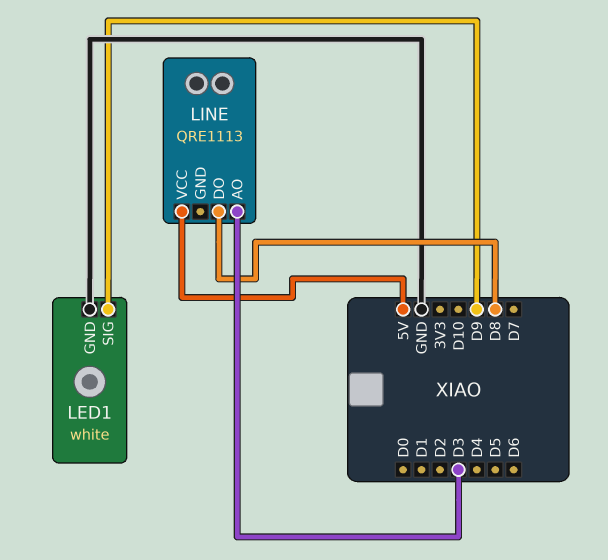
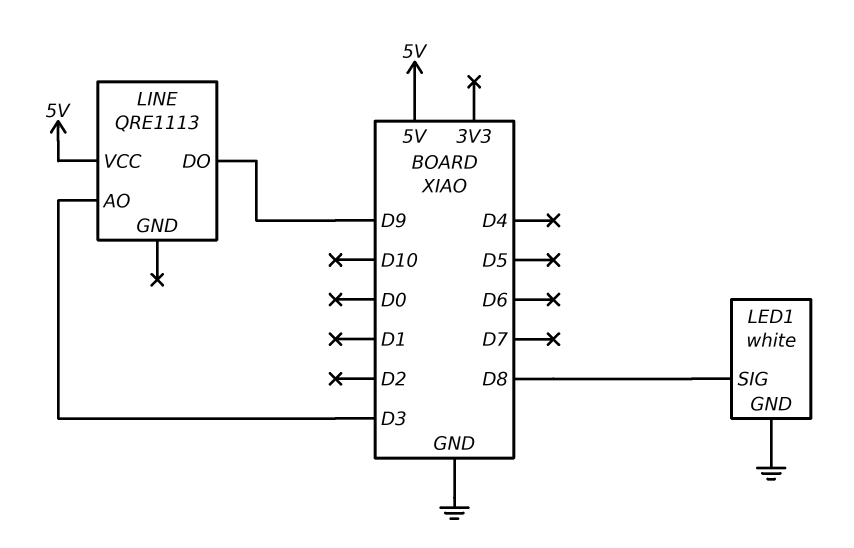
LED1 pin SIG: D9 -> D8
LINE pin DO: D8 -> D9

